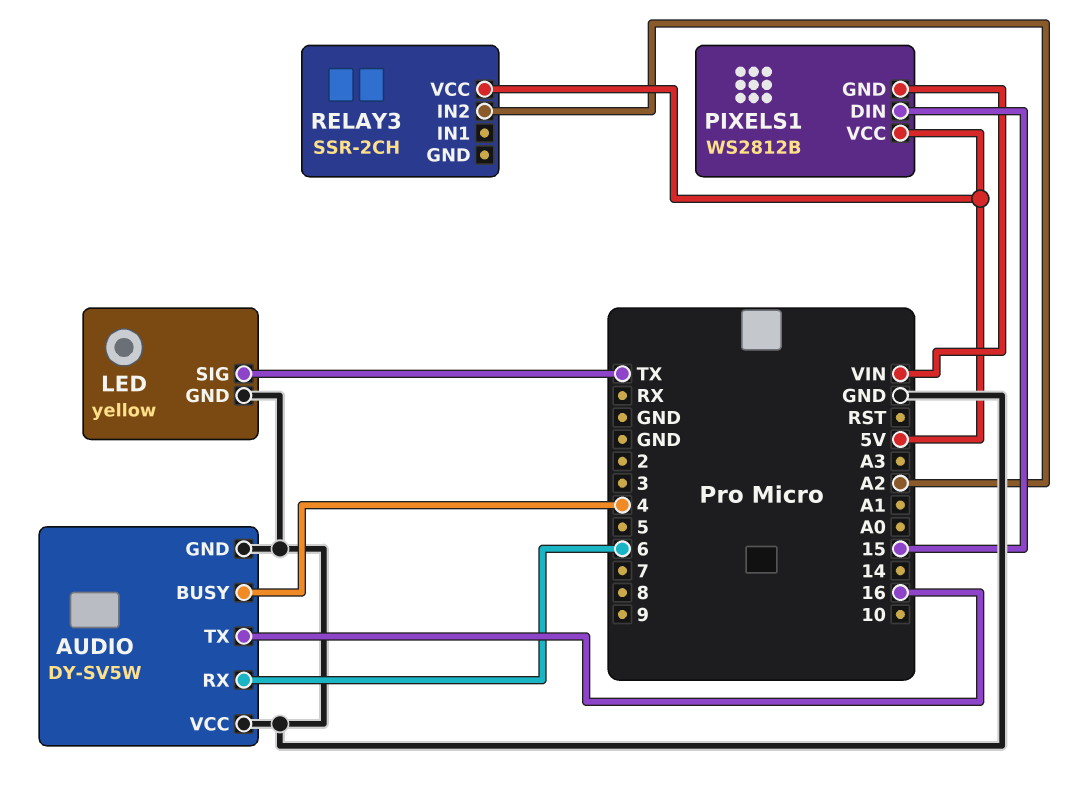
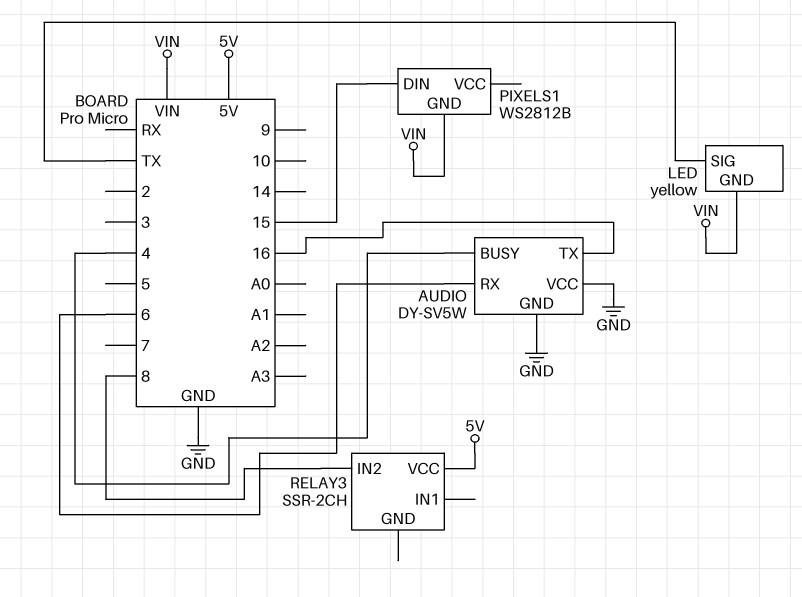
LED pin GND: GND -> VIN
PIXELS1 pin VCC: 5V -> none
RELAY3 pin IN2: A2 -> 8

